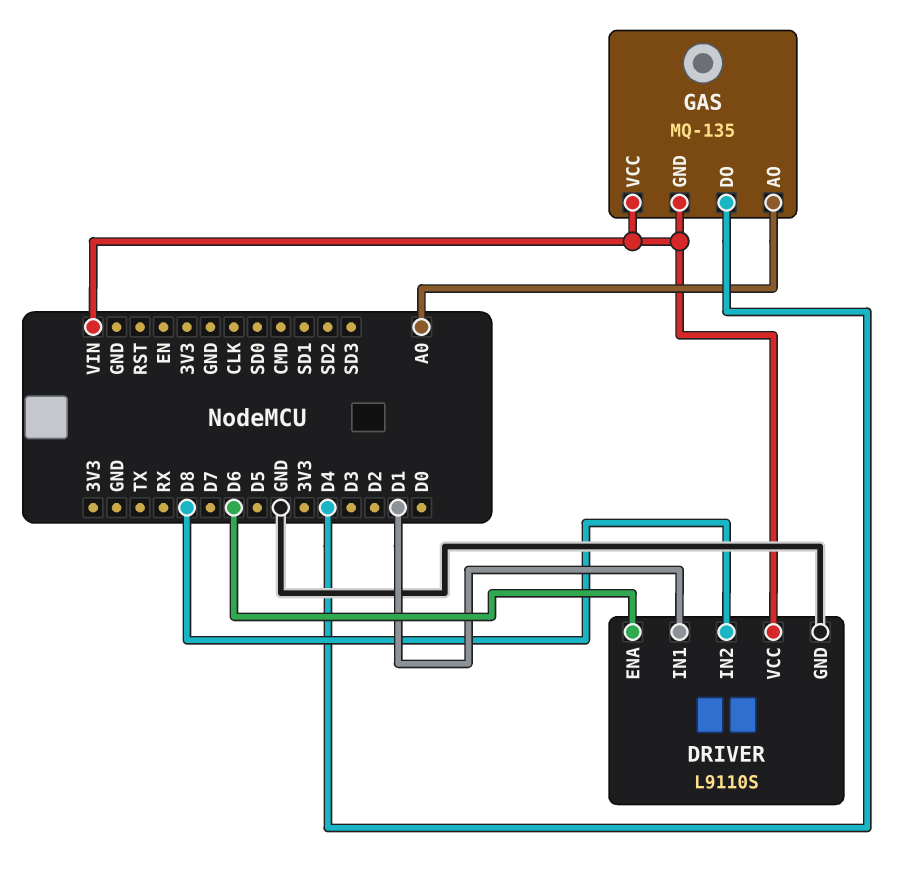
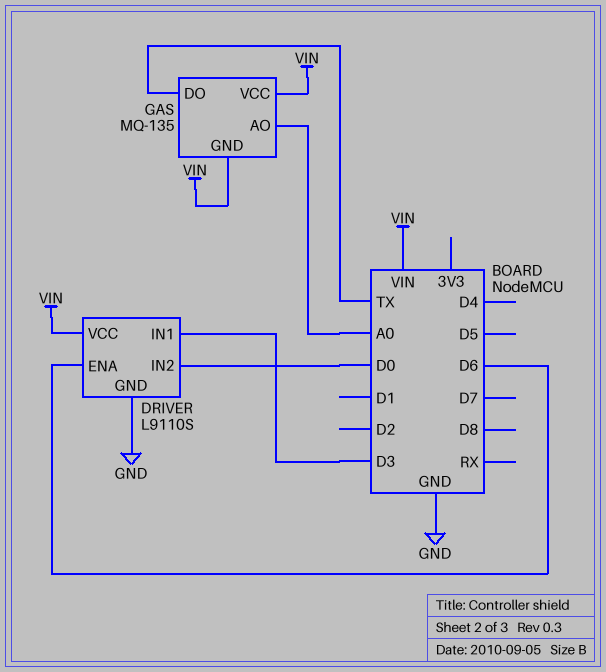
DRIVER pin IN1: D1 -> D3
DRIVER pin IN2: D8 -> D0
GAS pin DO: D4 -> TX

